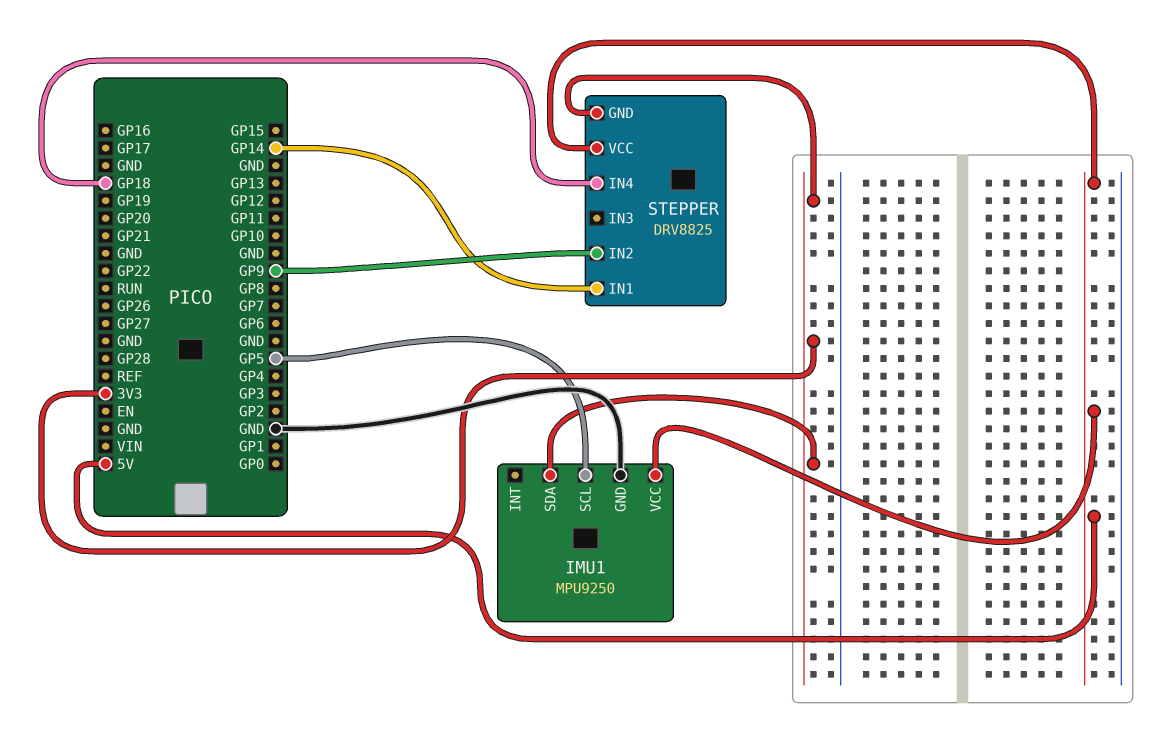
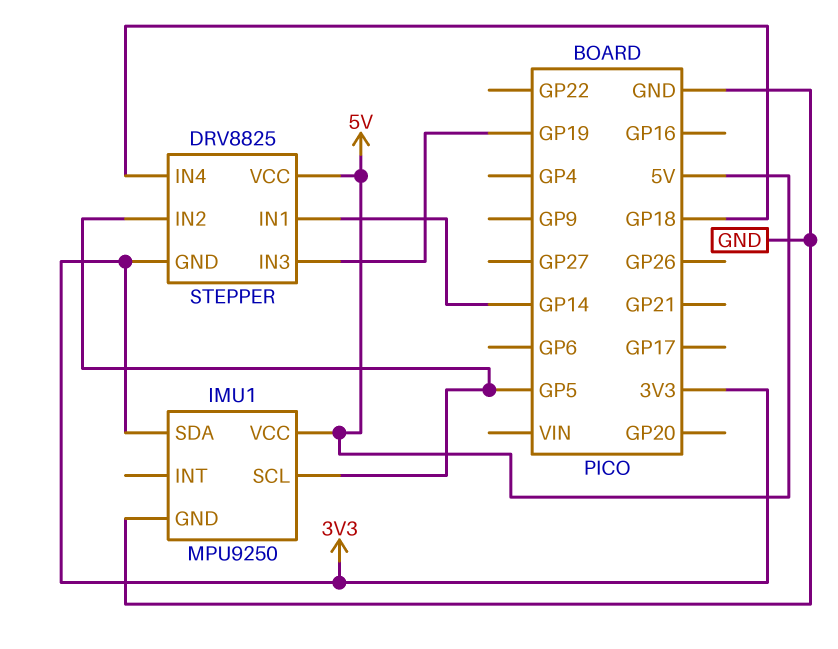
STEPPER pin IN2: GP9 -> GP5
STEPPER pin IN3: none -> GP19

